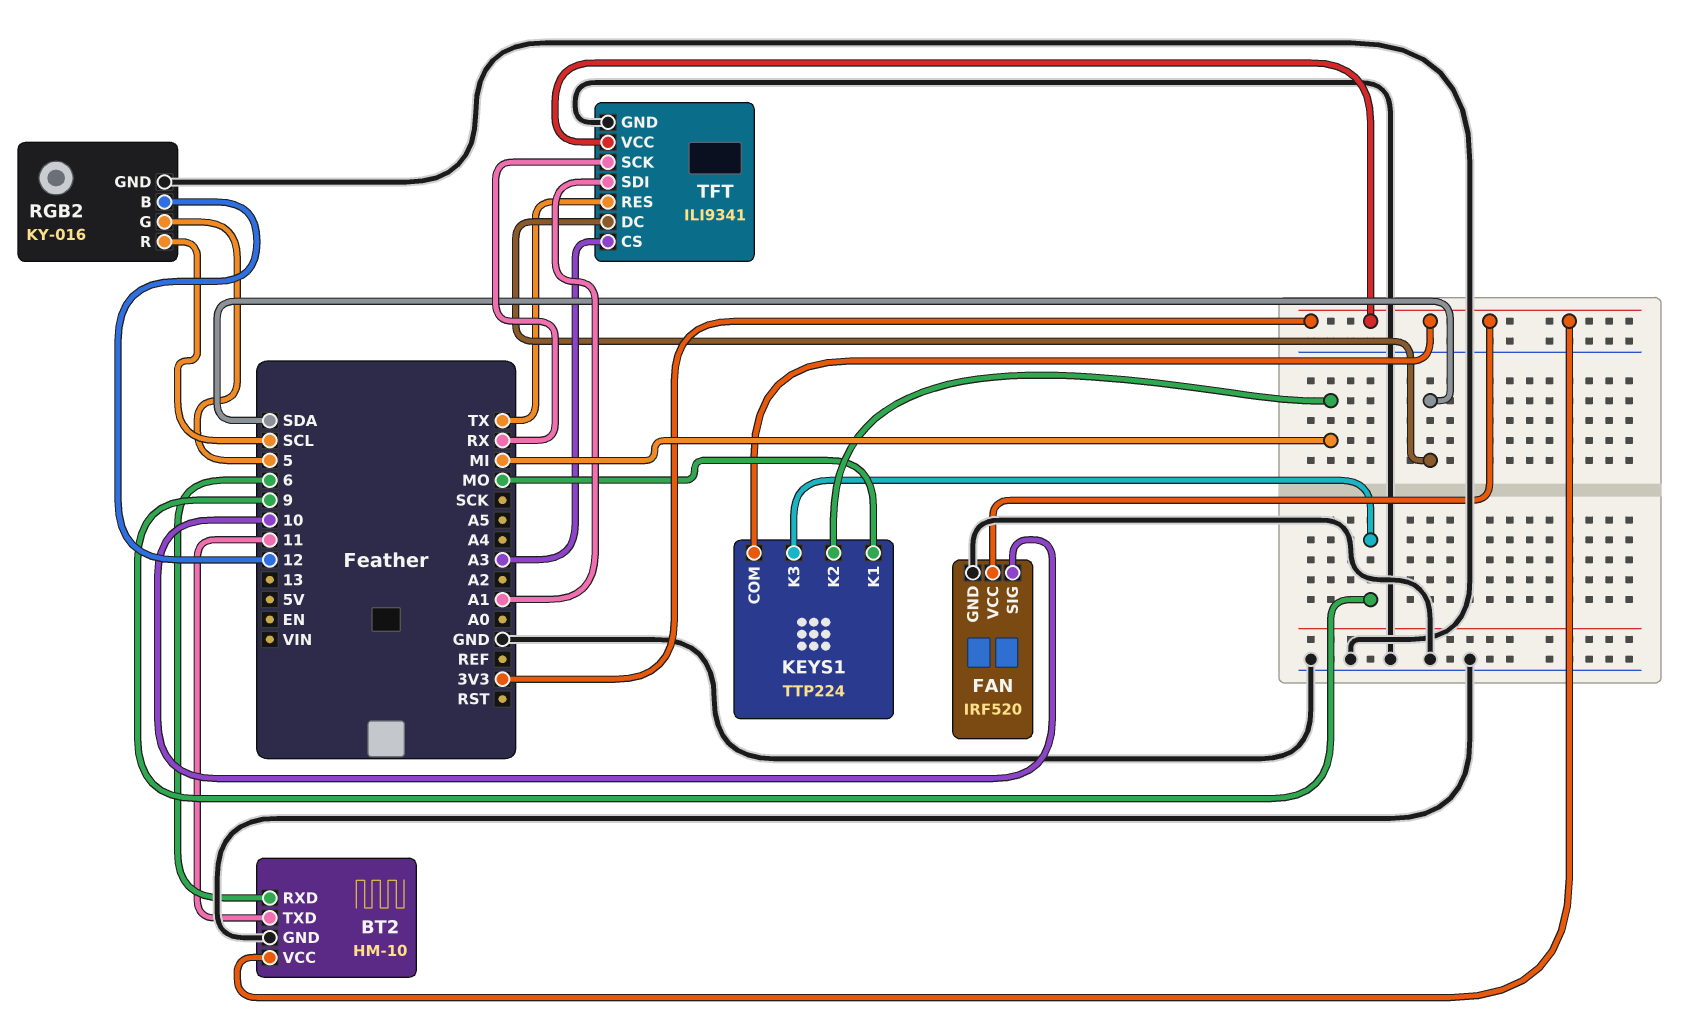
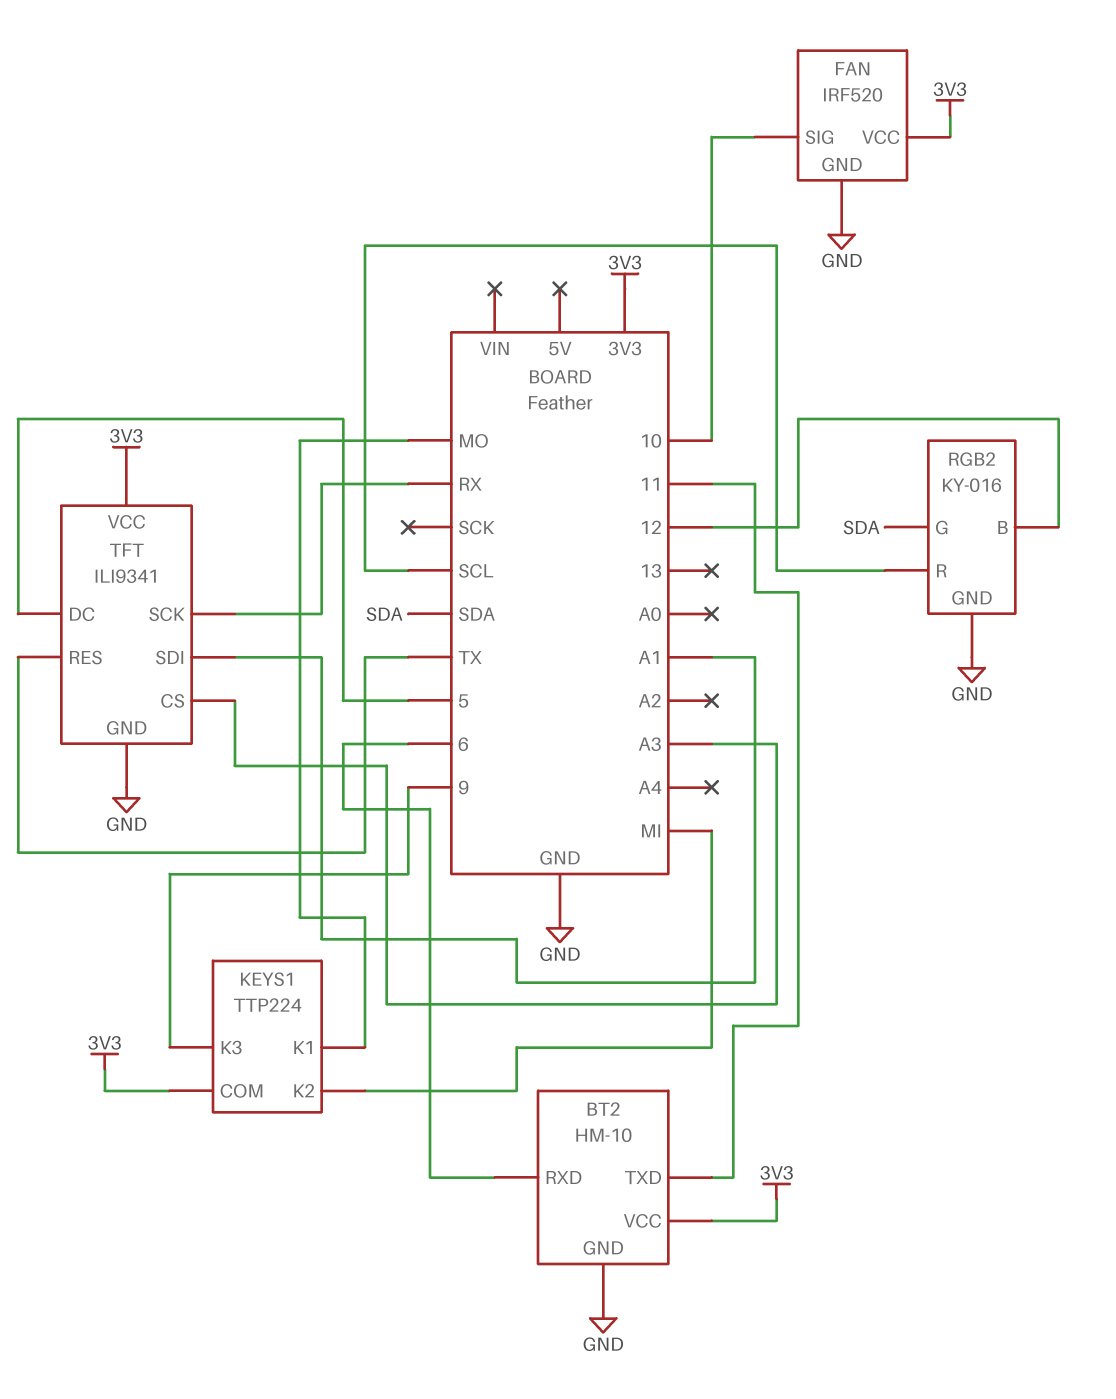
RGB2 pin G: 5 -> SDA
TFT pin DC: SDA -> 5

